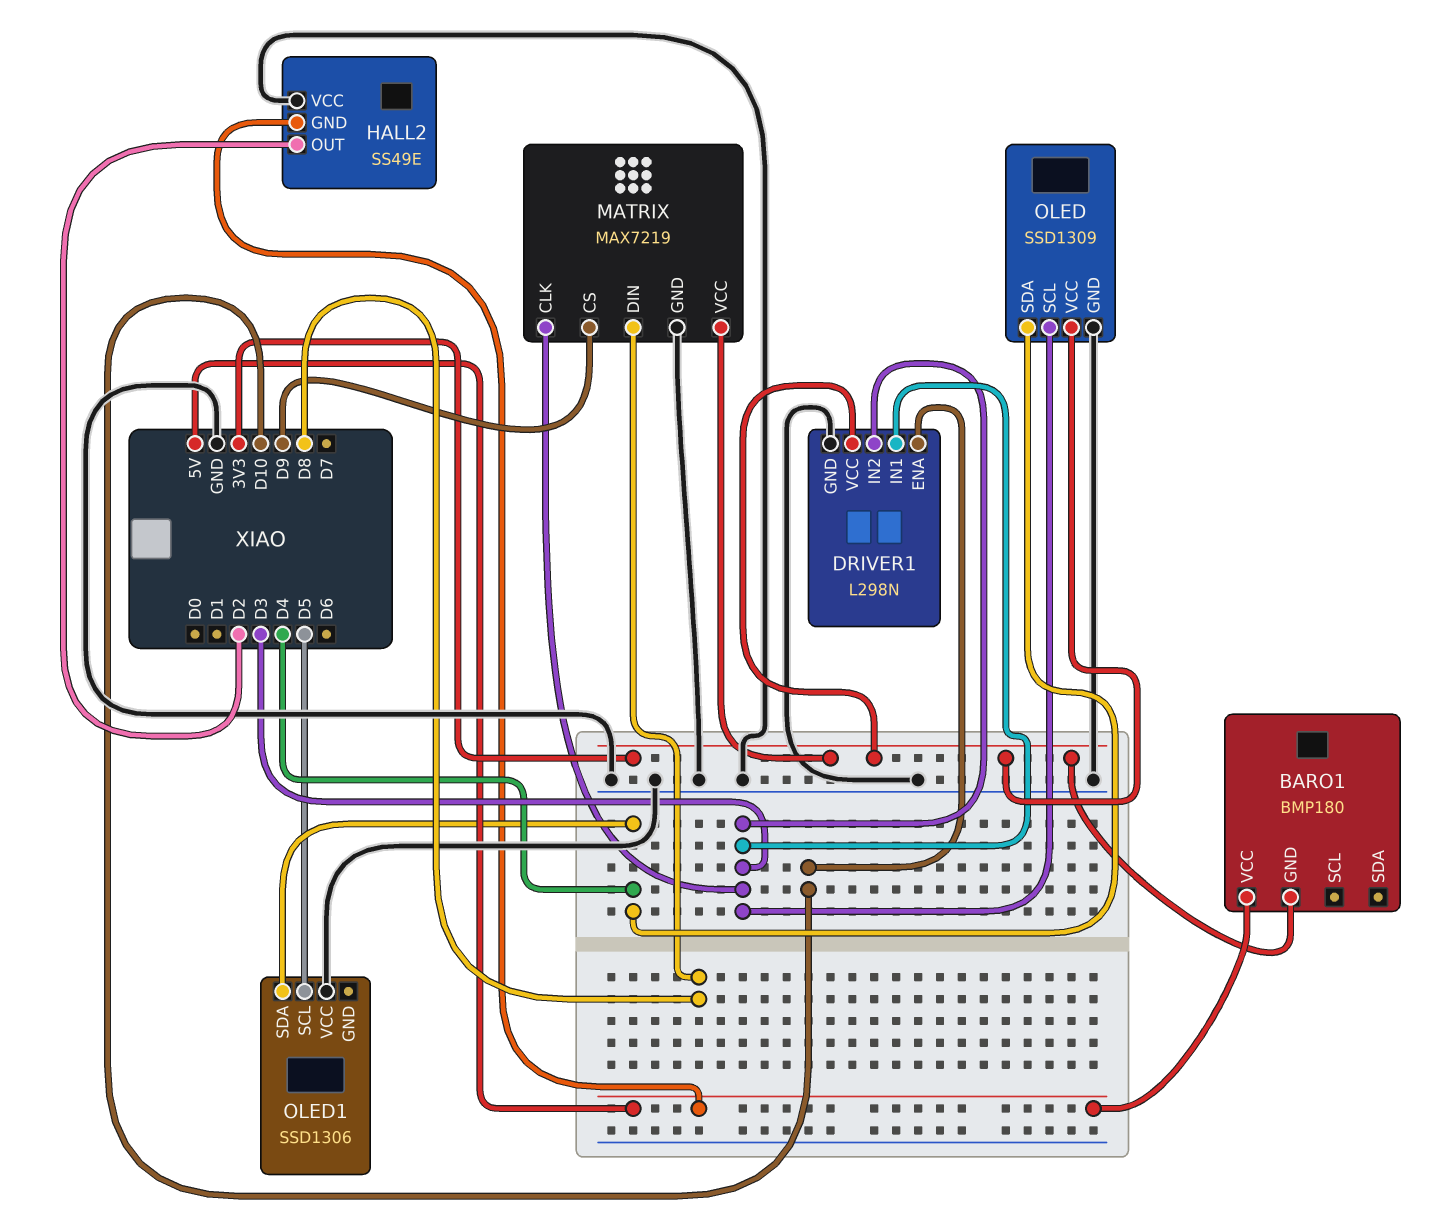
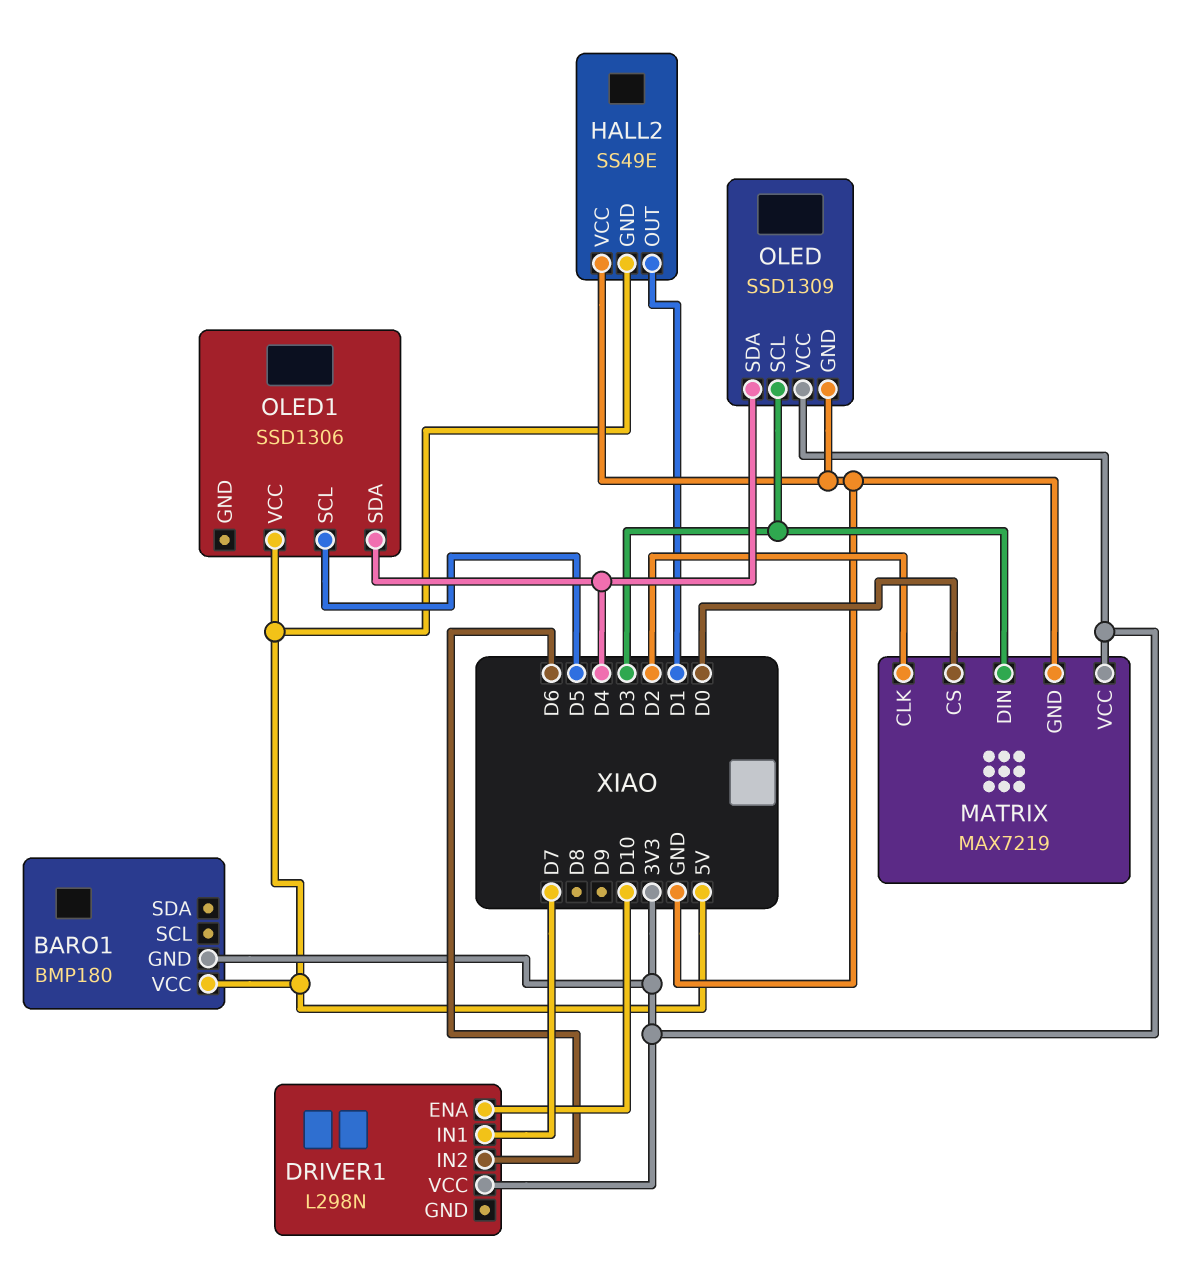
DRIVER1 pin GND: GND -> none
DRIVER1 pin IN1: D3 -> D7
DRIVER1 pin IN2: D3 -> D6
HALL2 pin OUT: D2 -> D1
MATRIX pin CLK: D3 -> D2
MATRIX pin CS: D9 -> D0
MATRIX pin DIN: D8 -> D3
OLED1 pin VCC: GND -> 5V

